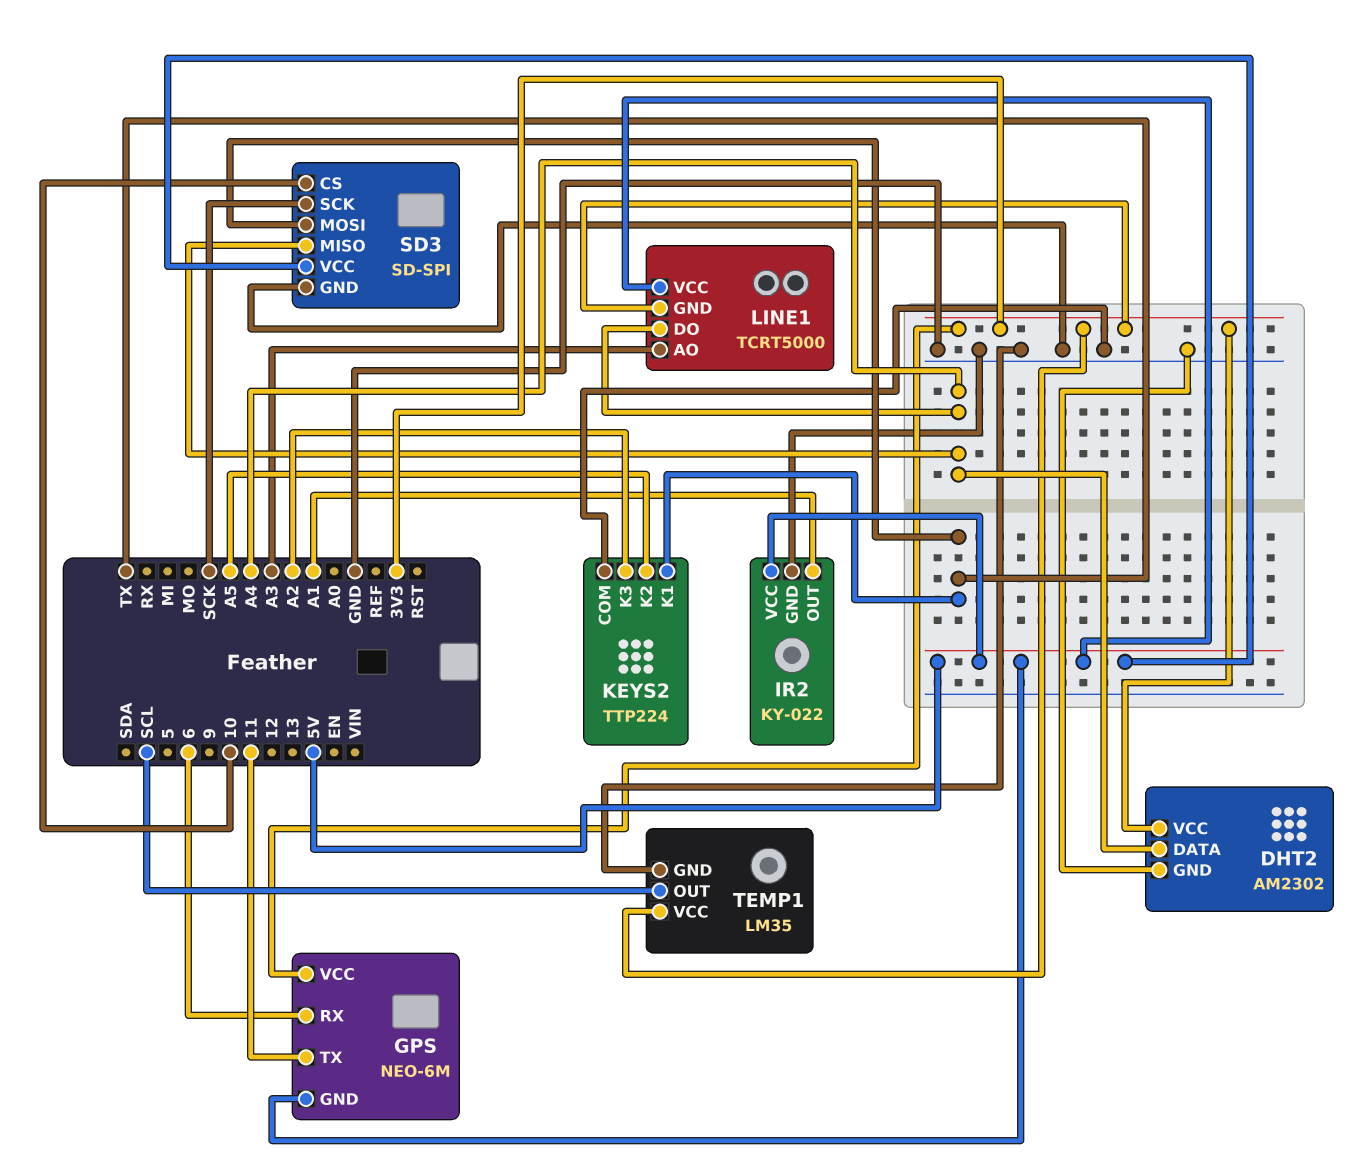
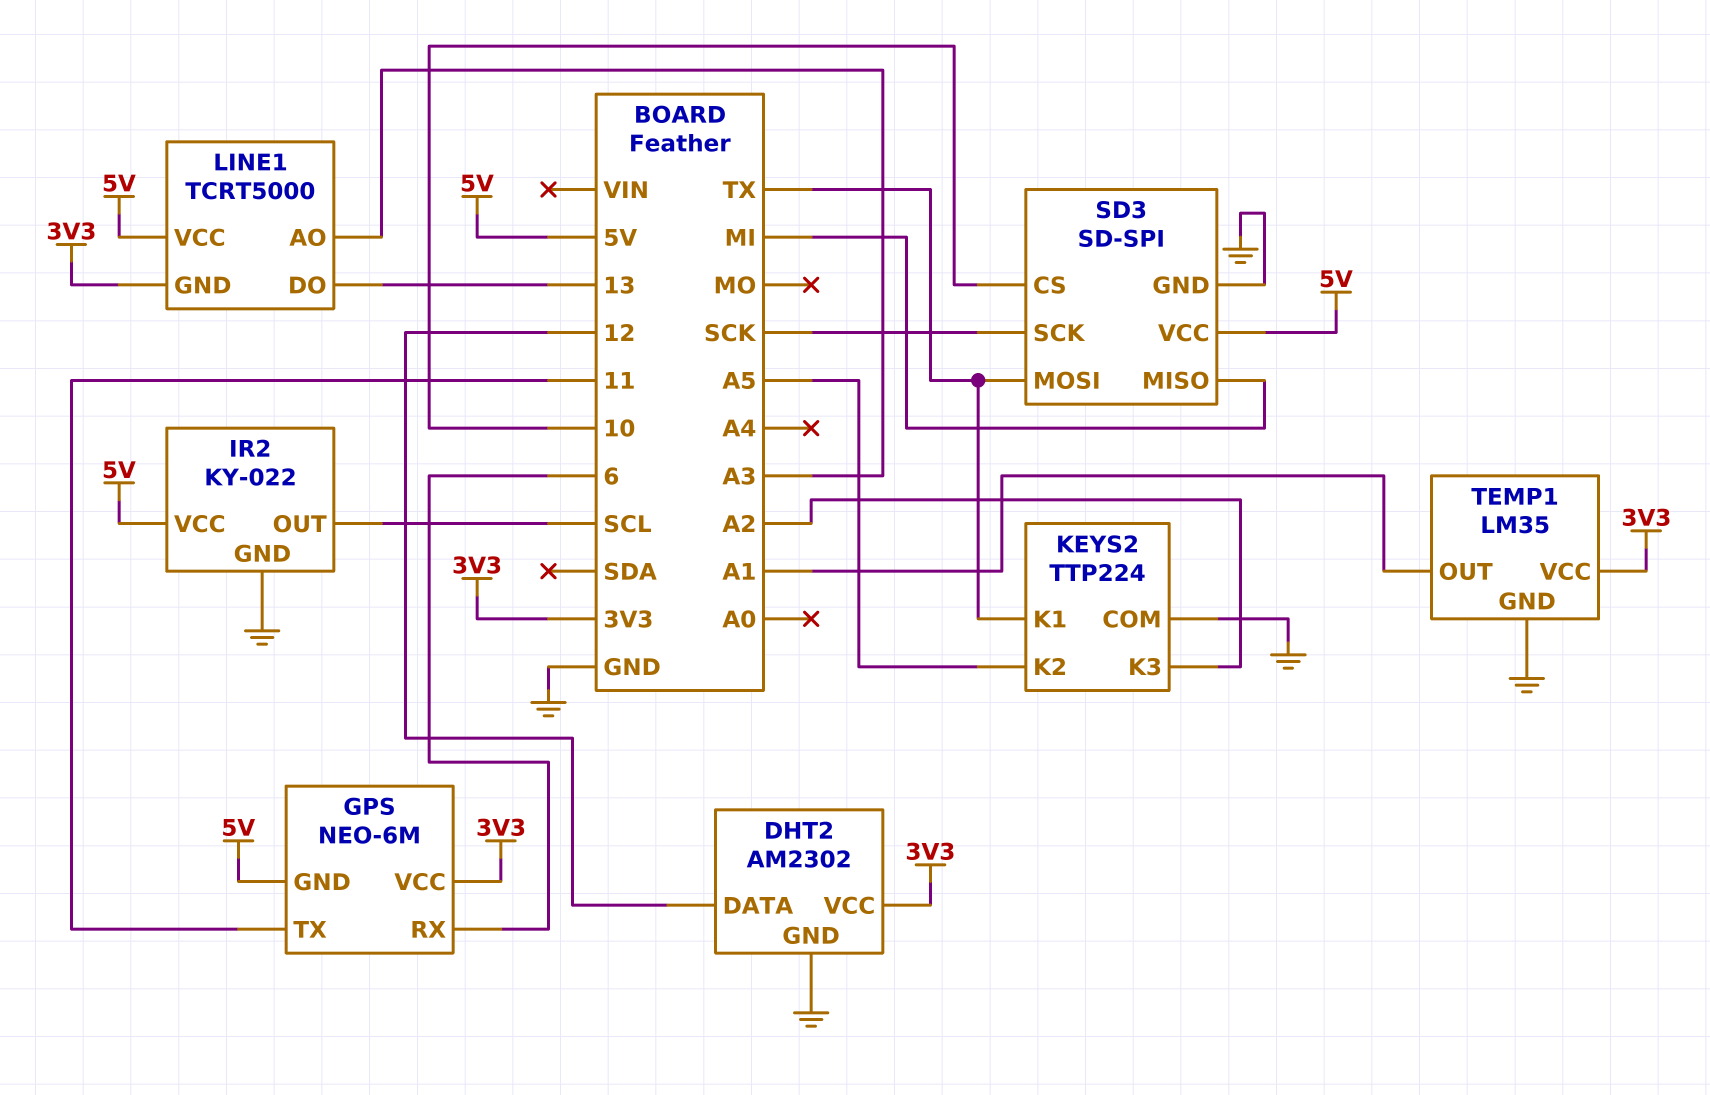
DHT2 pin DATA: A4 -> 12
IR2 pin OUT: A1 -> SCL
LINE1 pin DO: A4 -> 13
SD3 pin MISO: A4 -> MI
TEMP1 pin OUT: SCL -> A1

